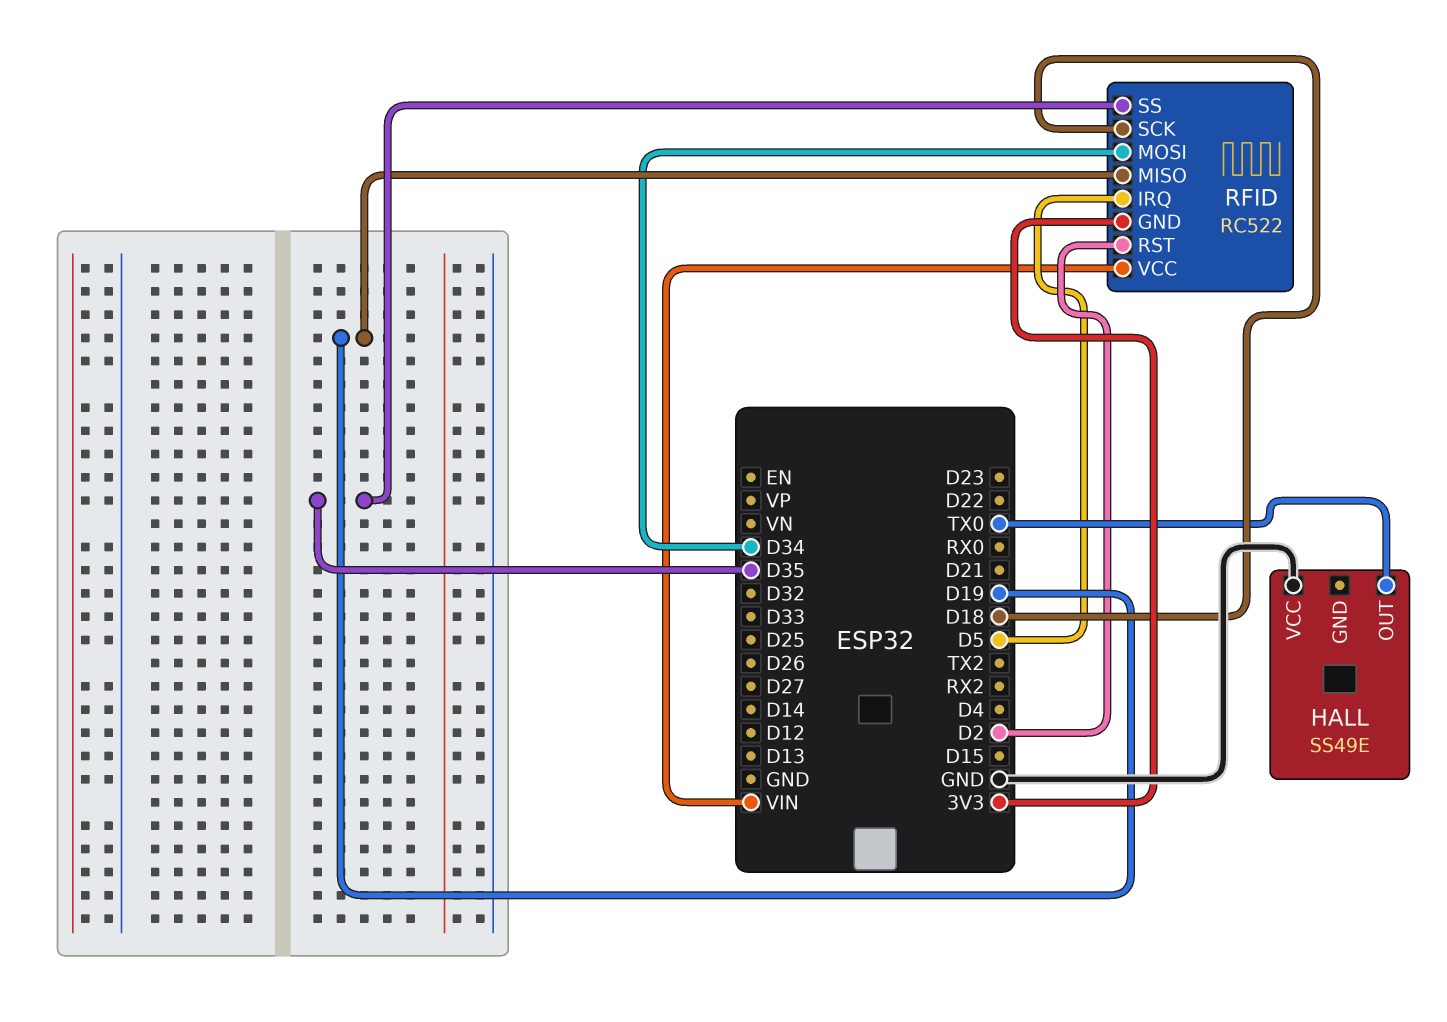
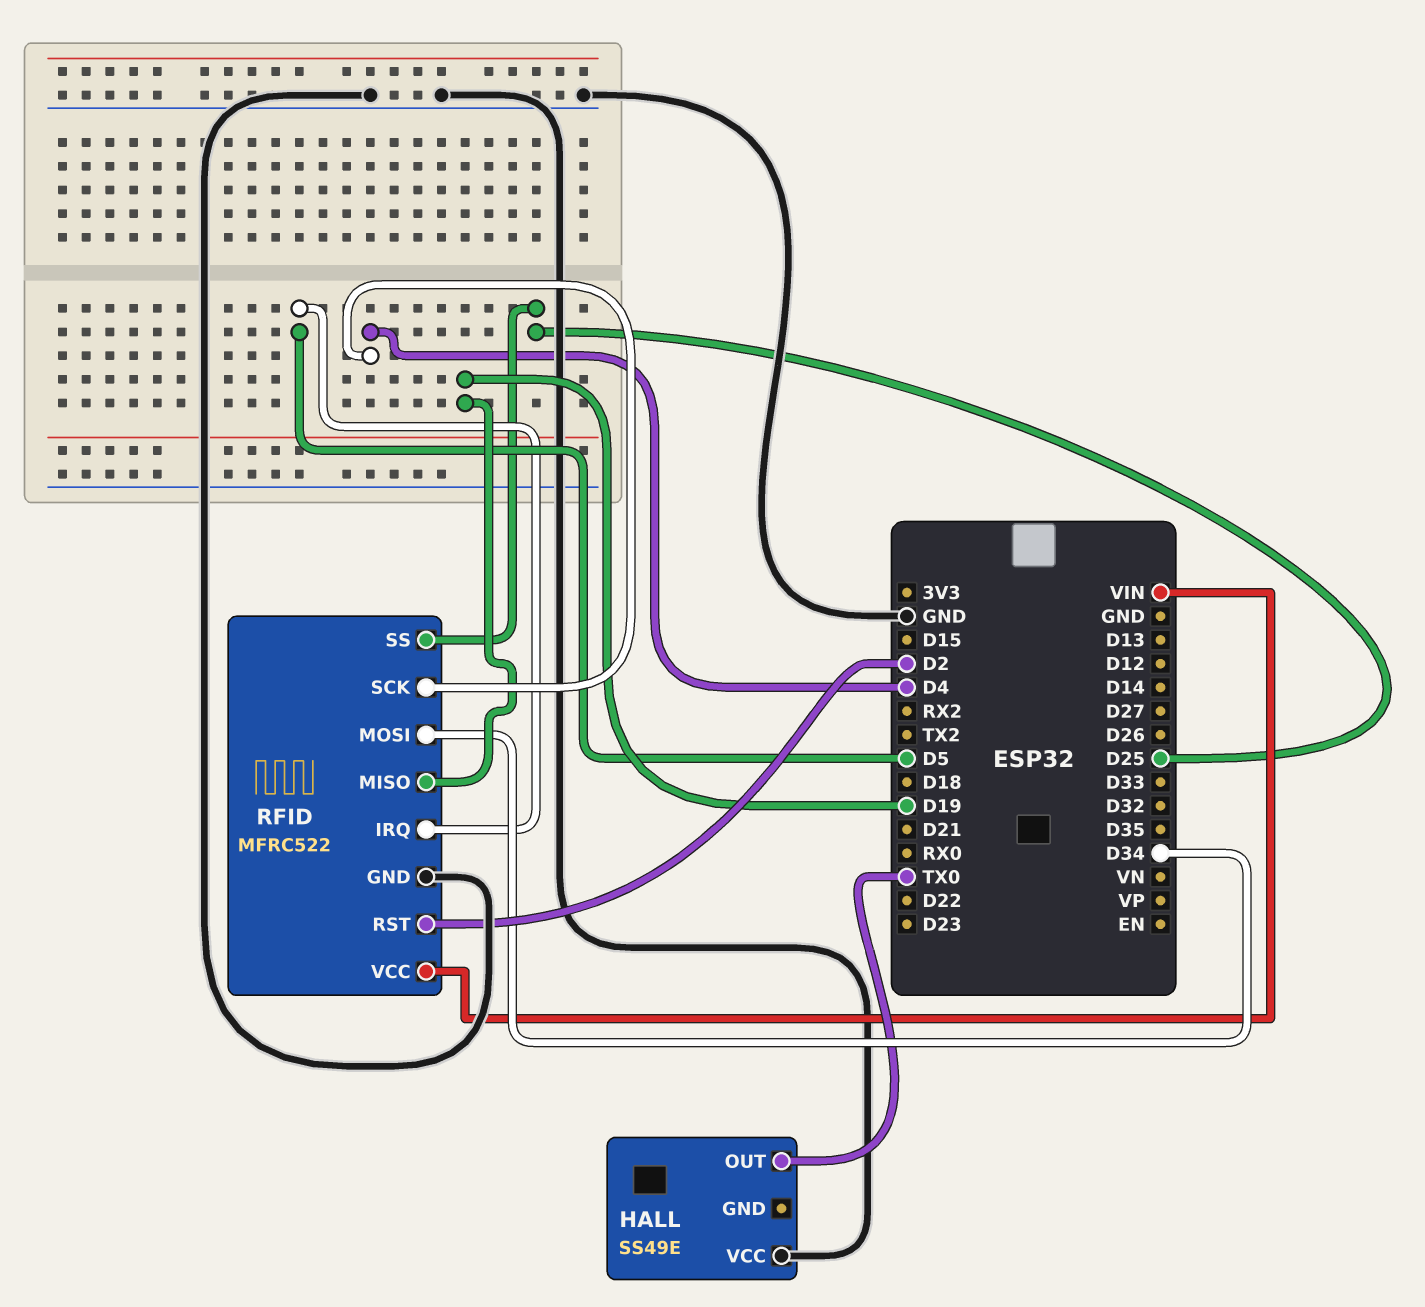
RFID: RC522 -> MFRC522
RFID pin GND: 3V3 -> GND
RFID pin SCK: D18 -> D4
RFID pin SS: D35 -> D25

